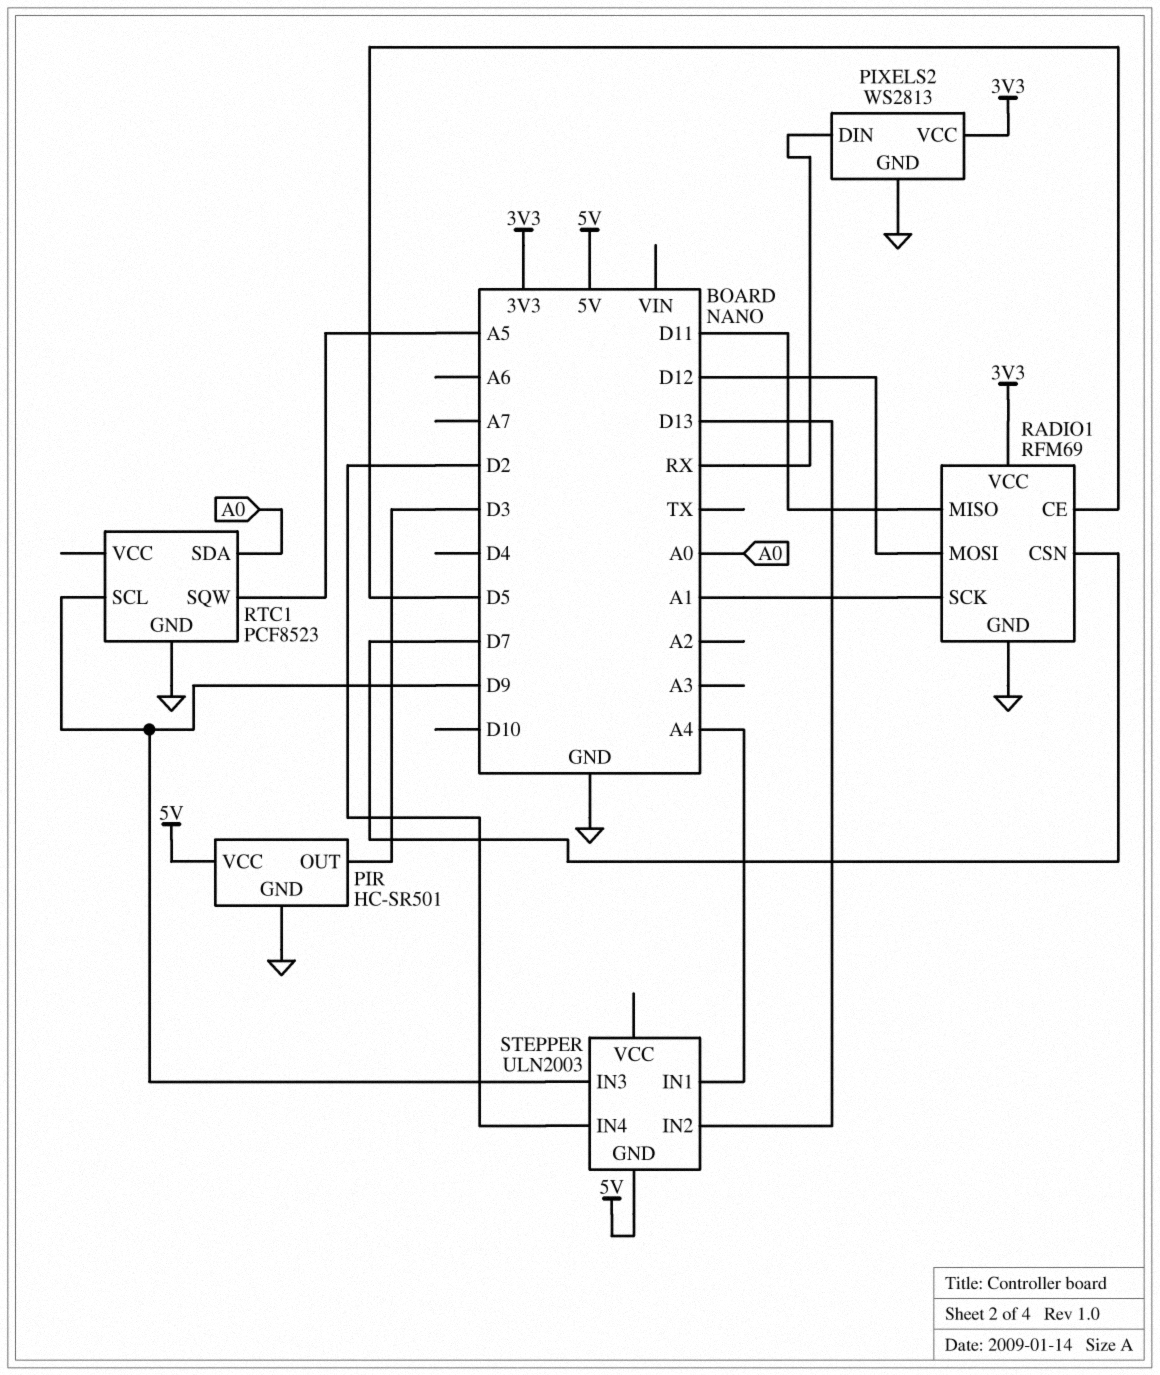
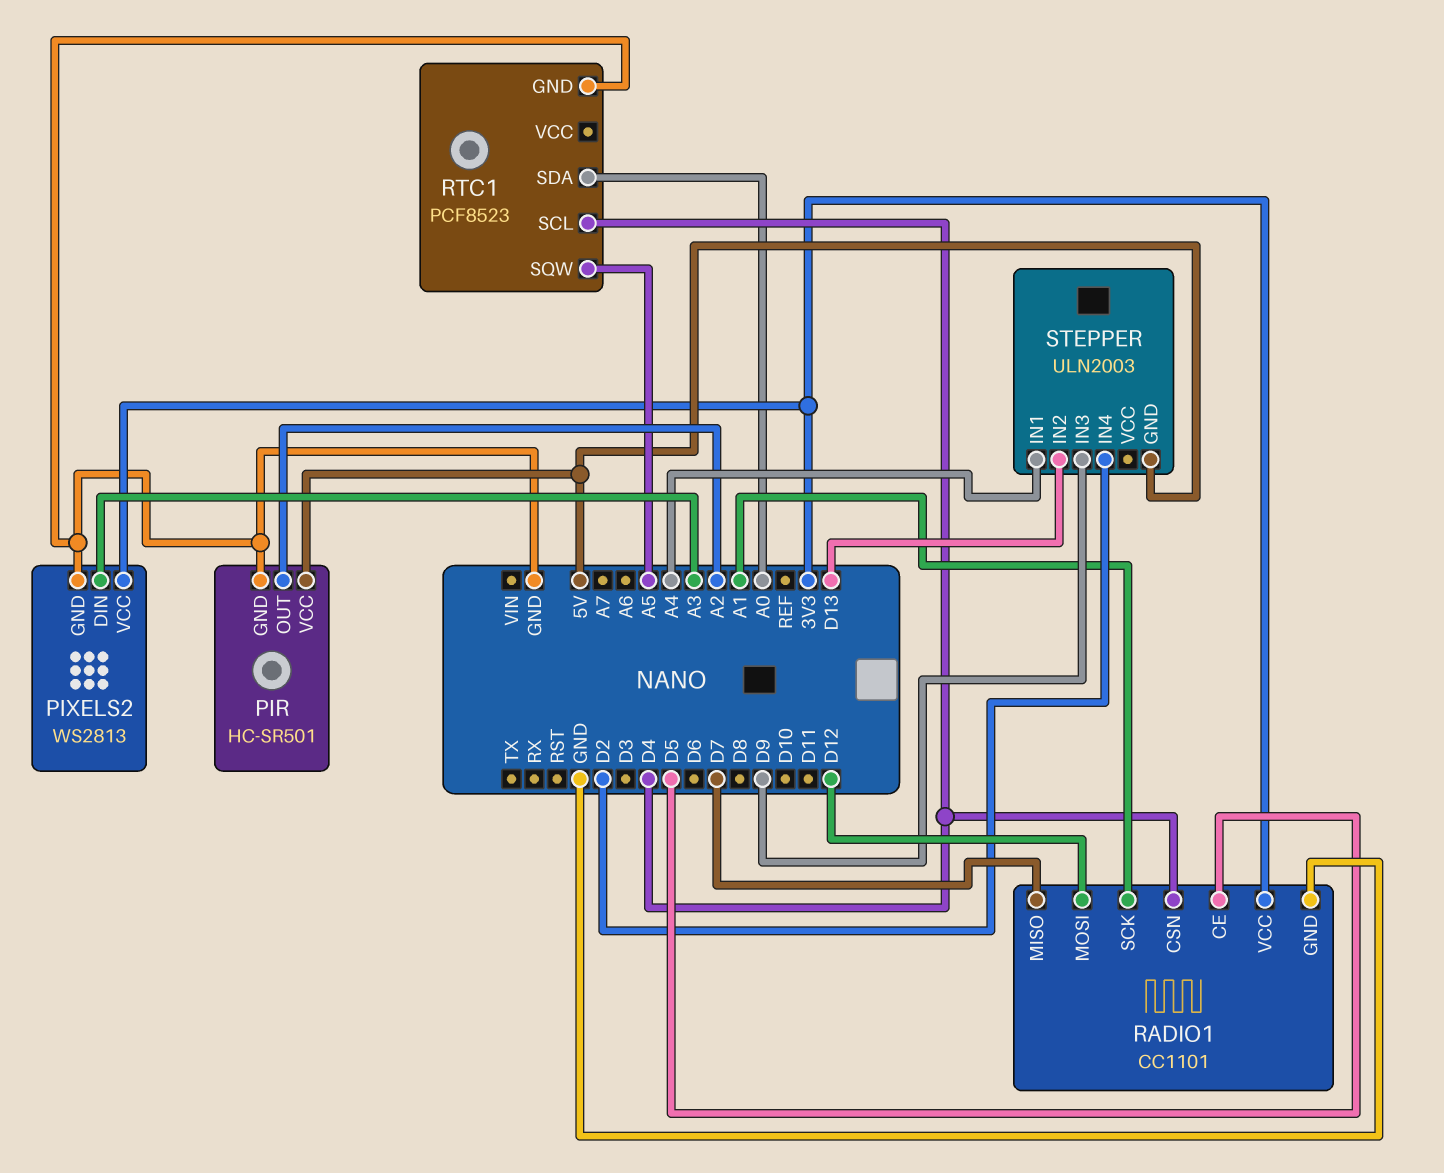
PIR pin OUT: D3 -> A2
PIXELS2 pin DIN: RX -> A3
RADIO1: RFM69 -> CC1101
RADIO1 pin CSN: D7 -> D4
RADIO1 pin MISO: D11 -> D7
RTC1 pin SCL: D9 -> D4

